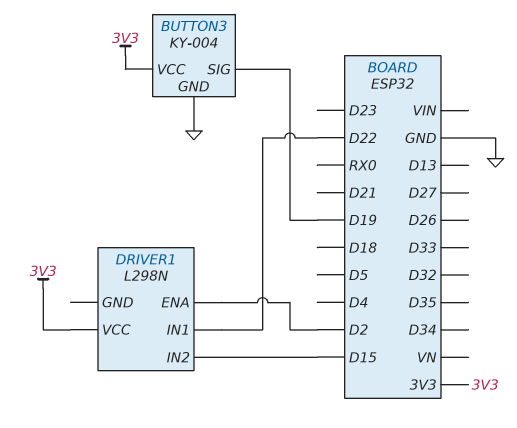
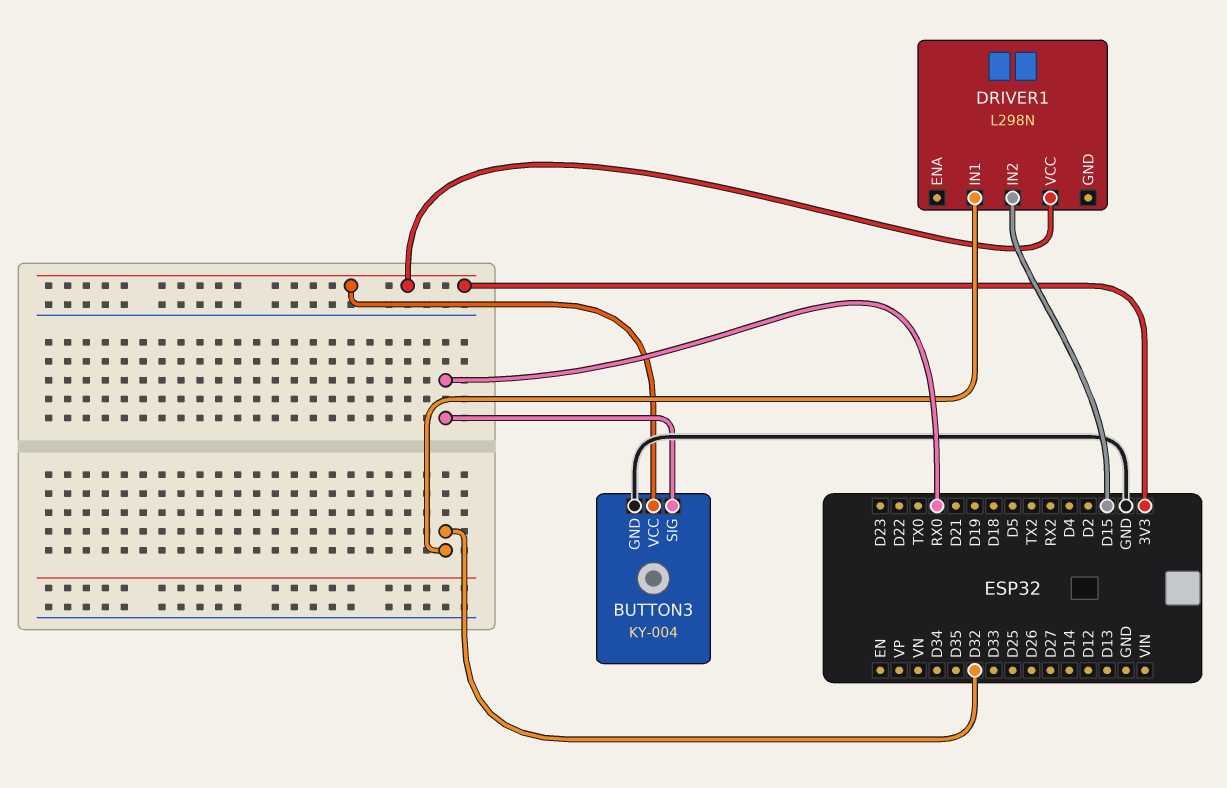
BUTTON3 pin SIG: D19 -> RX0
DRIVER1 pin ENA: D2 -> none
DRIVER1 pin IN1: D22 -> D32

